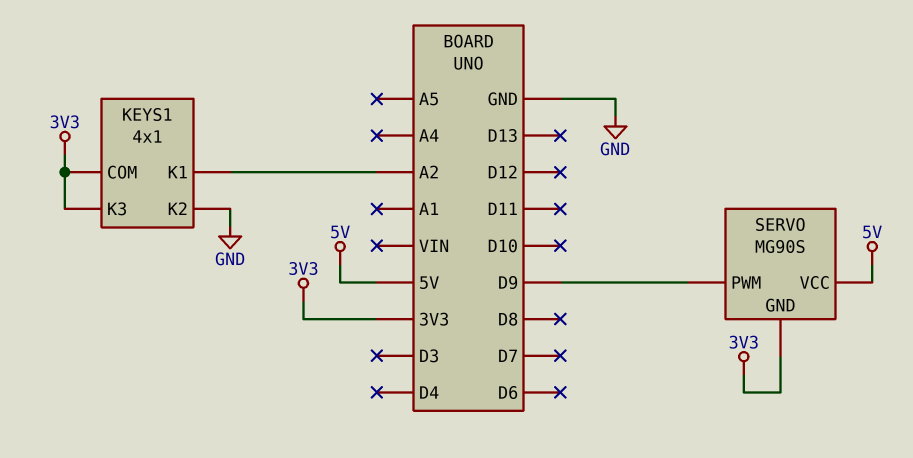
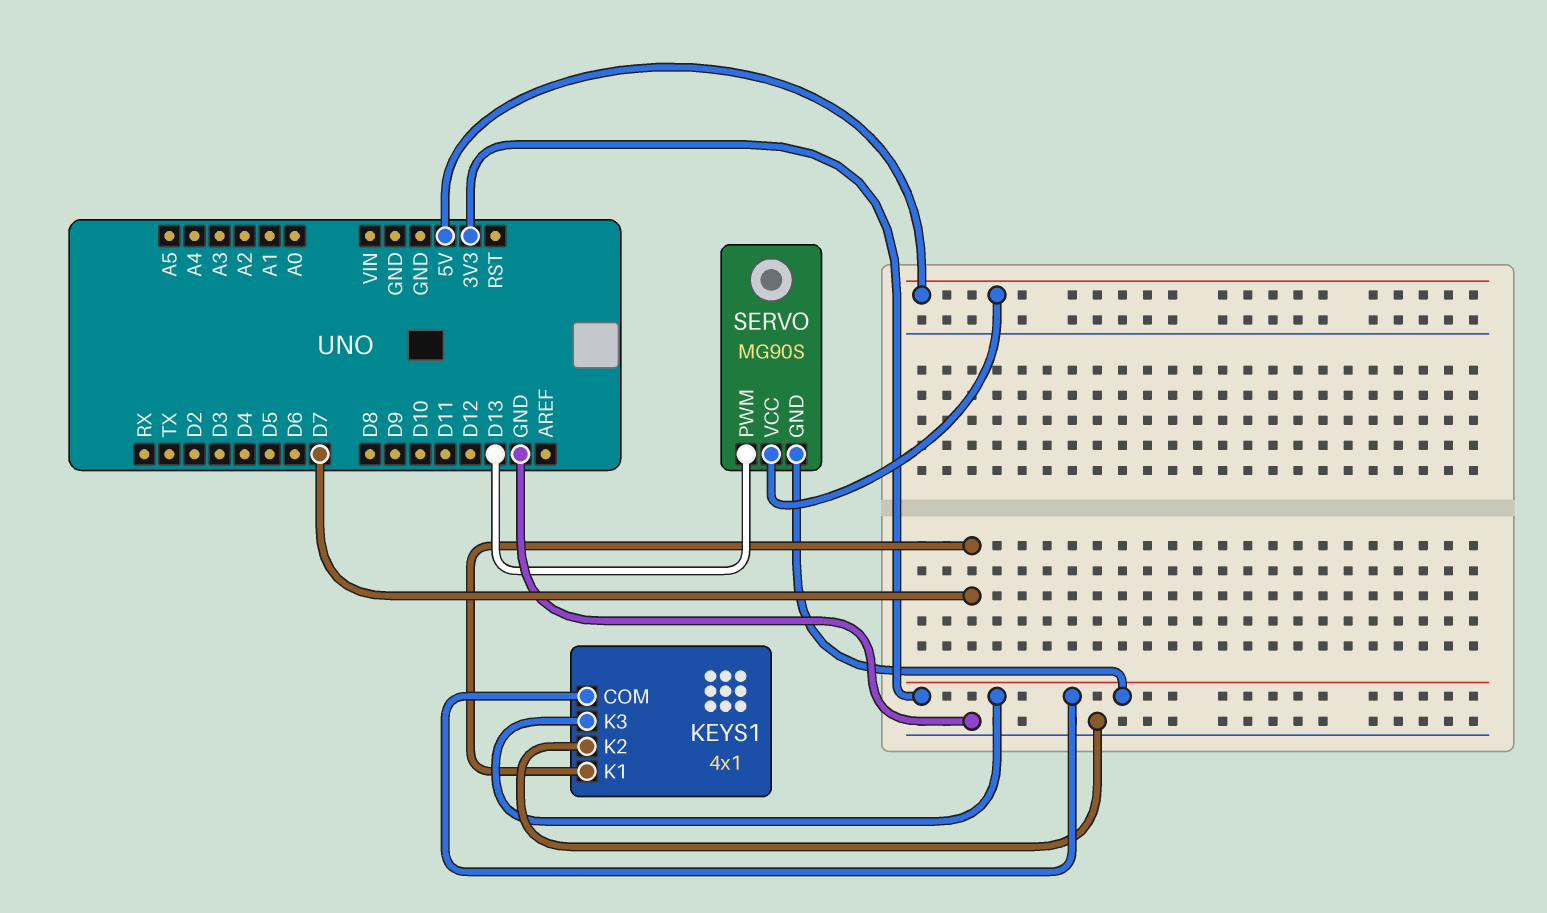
KEYS1 pin K1: A2 -> D7
SERVO pin PWM: D9 -> D13

